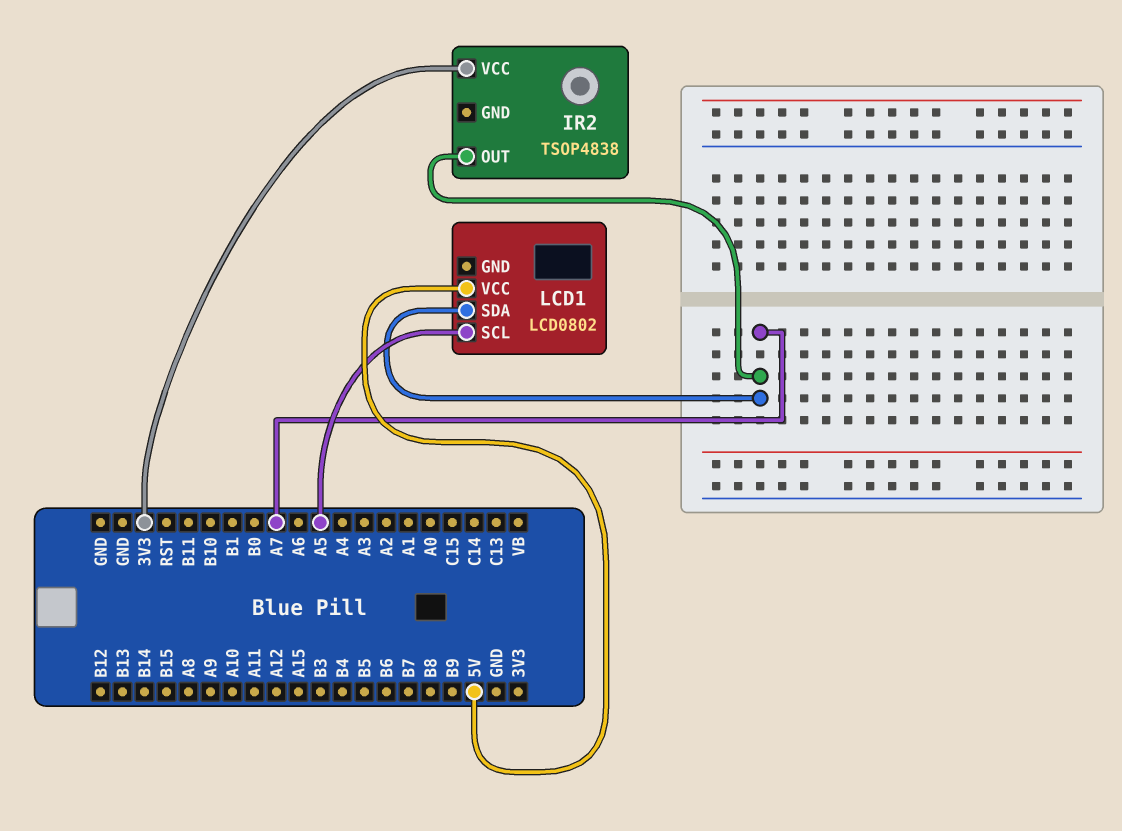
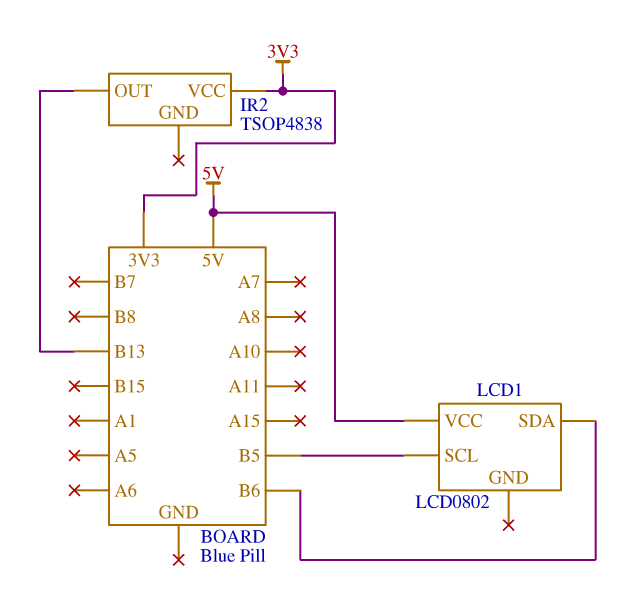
IR2 pin OUT: A7 -> B13
LCD1 pin SCL: A5 -> B5
LCD1 pin SDA: A7 -> B6

